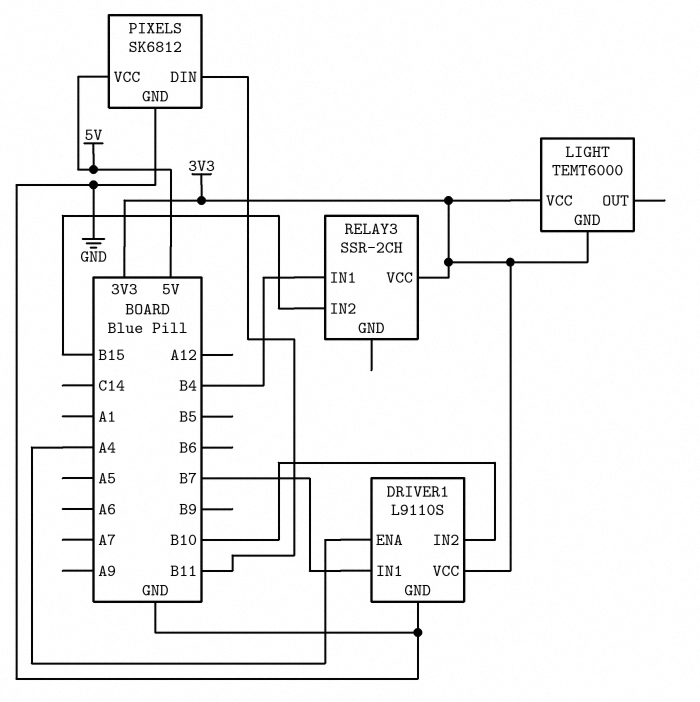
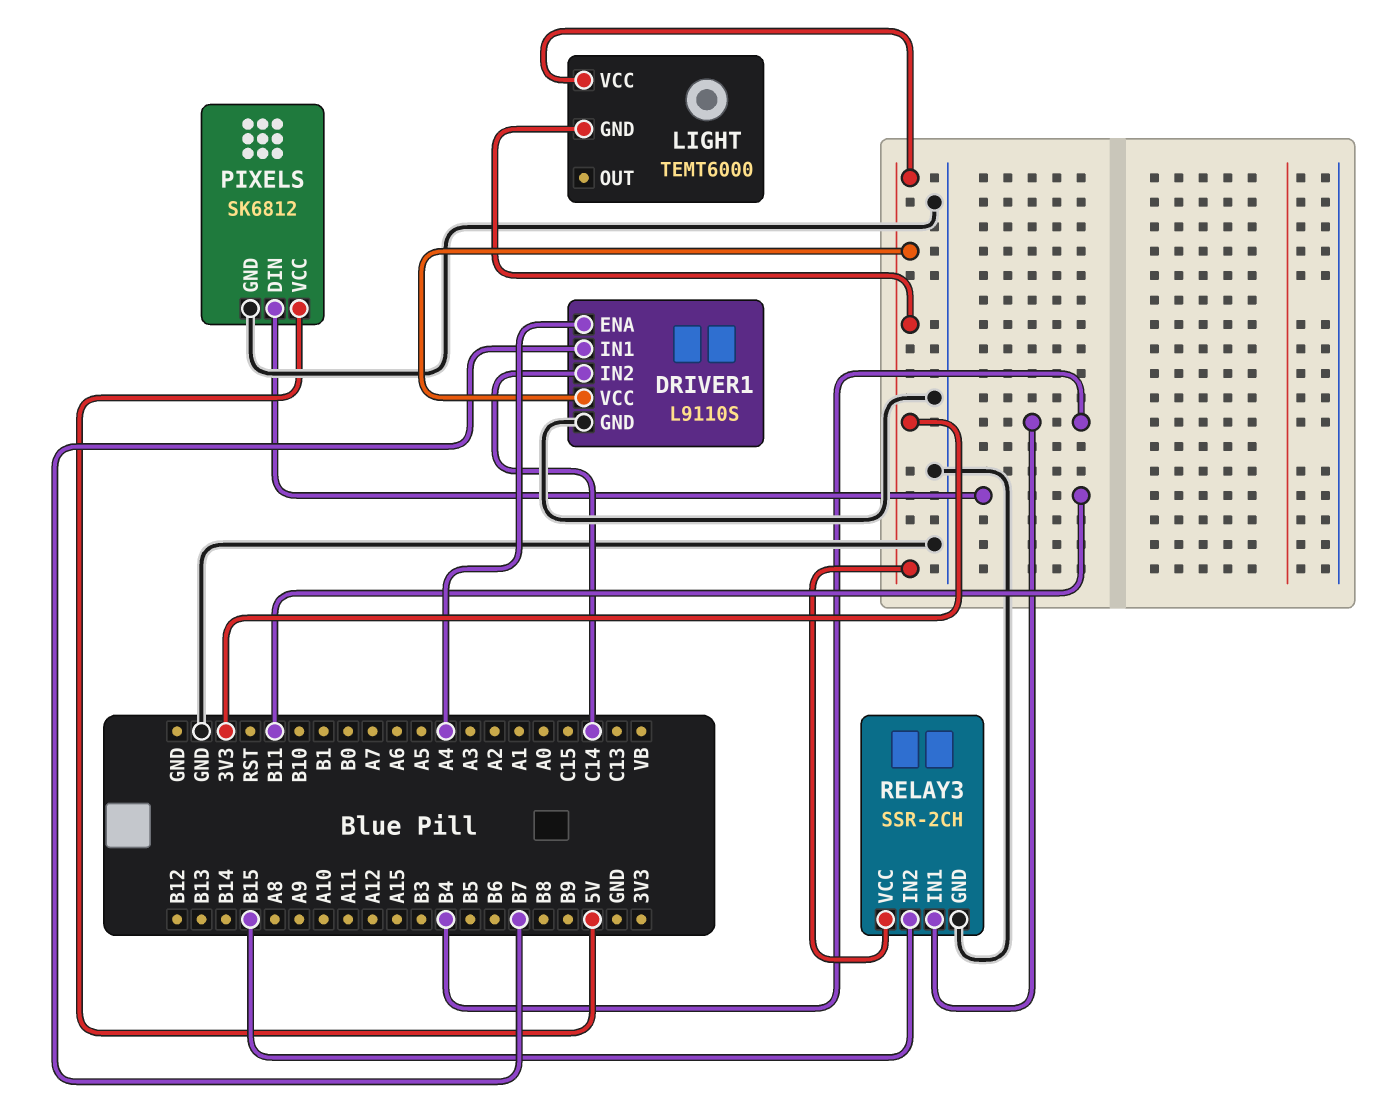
DRIVER1 pin IN2: B10 -> C14
RELAY3 pin GND: none -> GND

